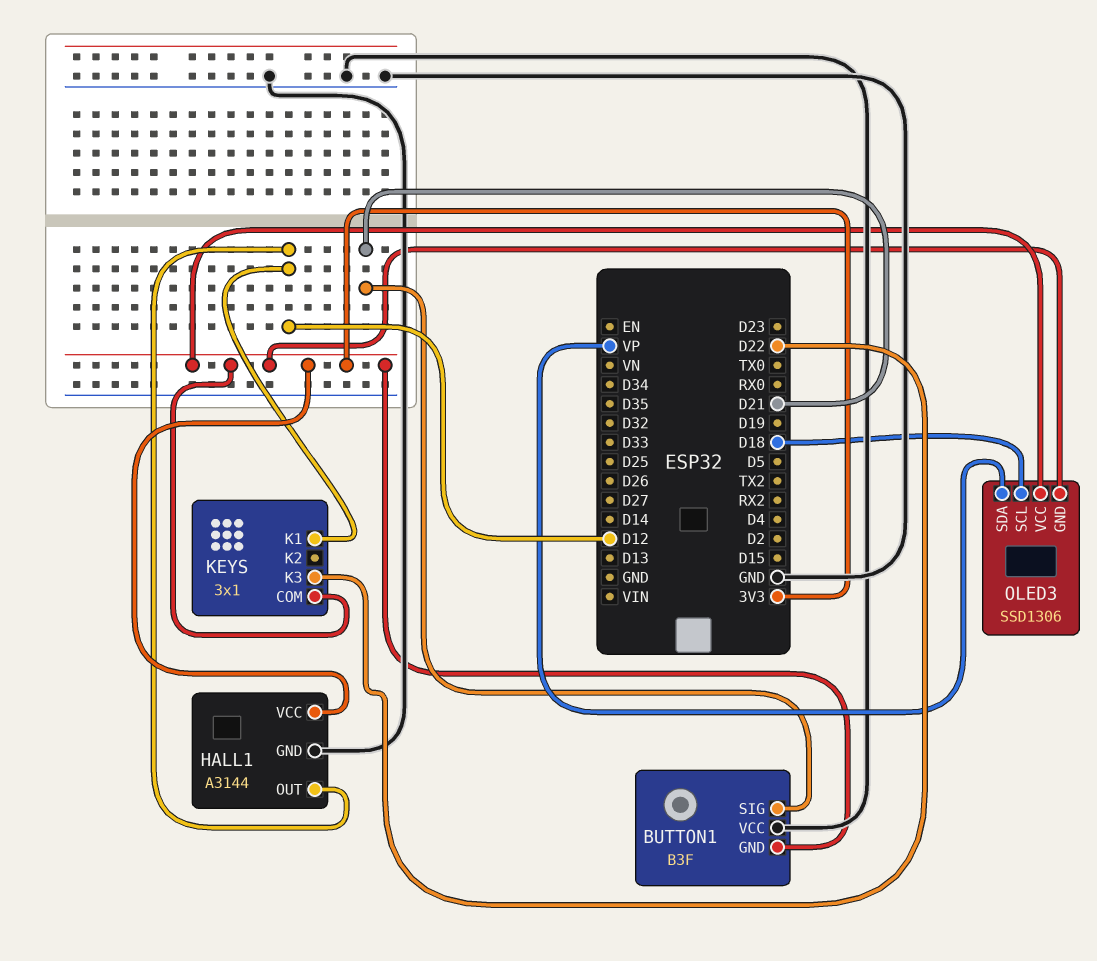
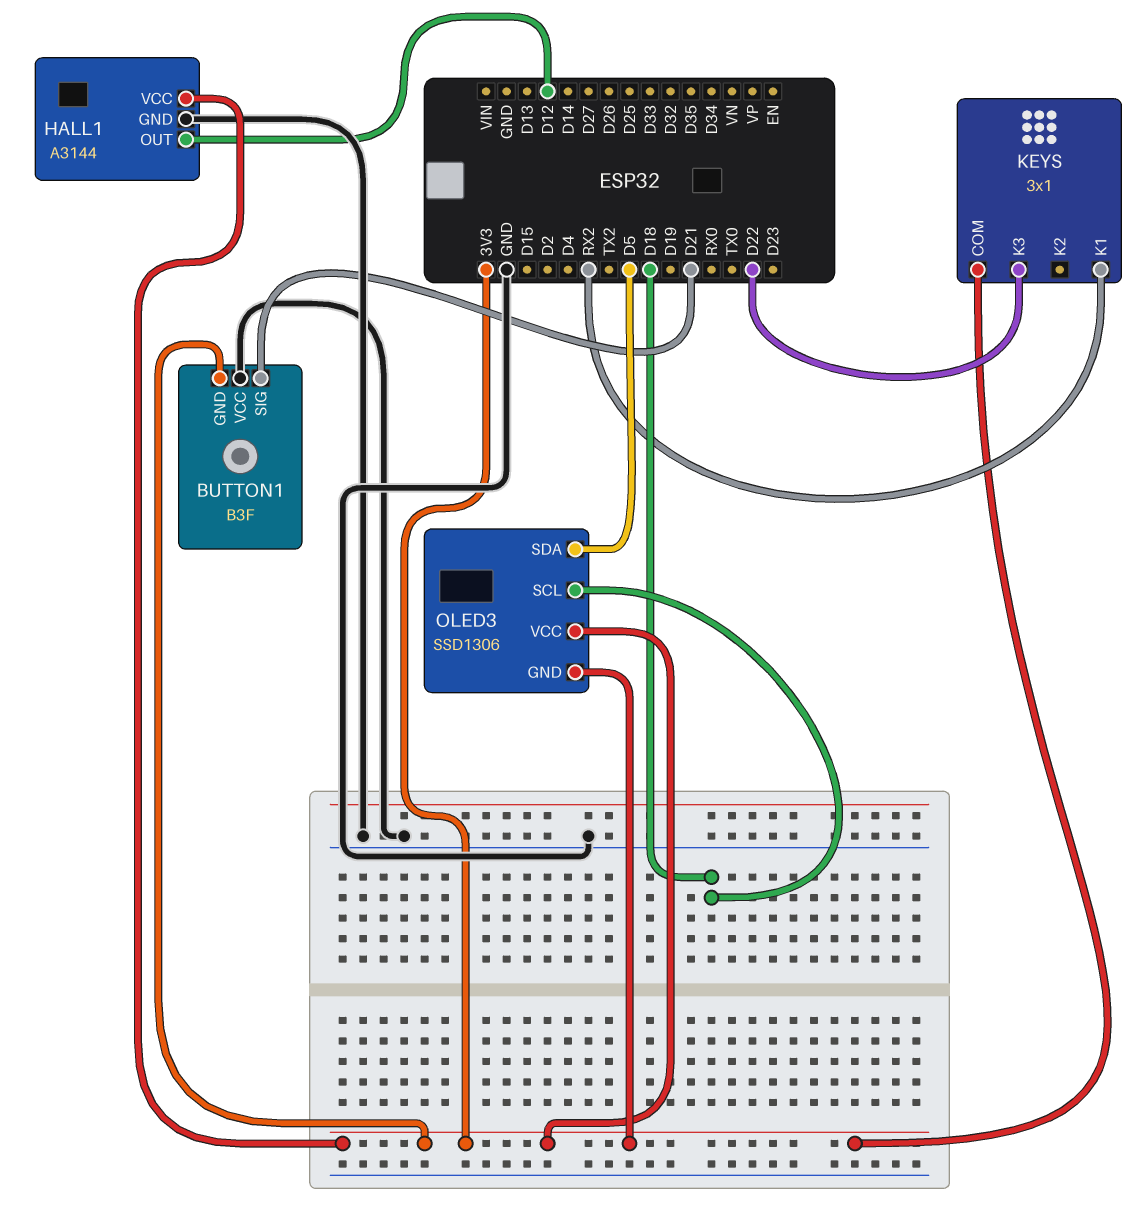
KEYS pin K1: D12 -> RX2
OLED3 pin SDA: VP -> D5

